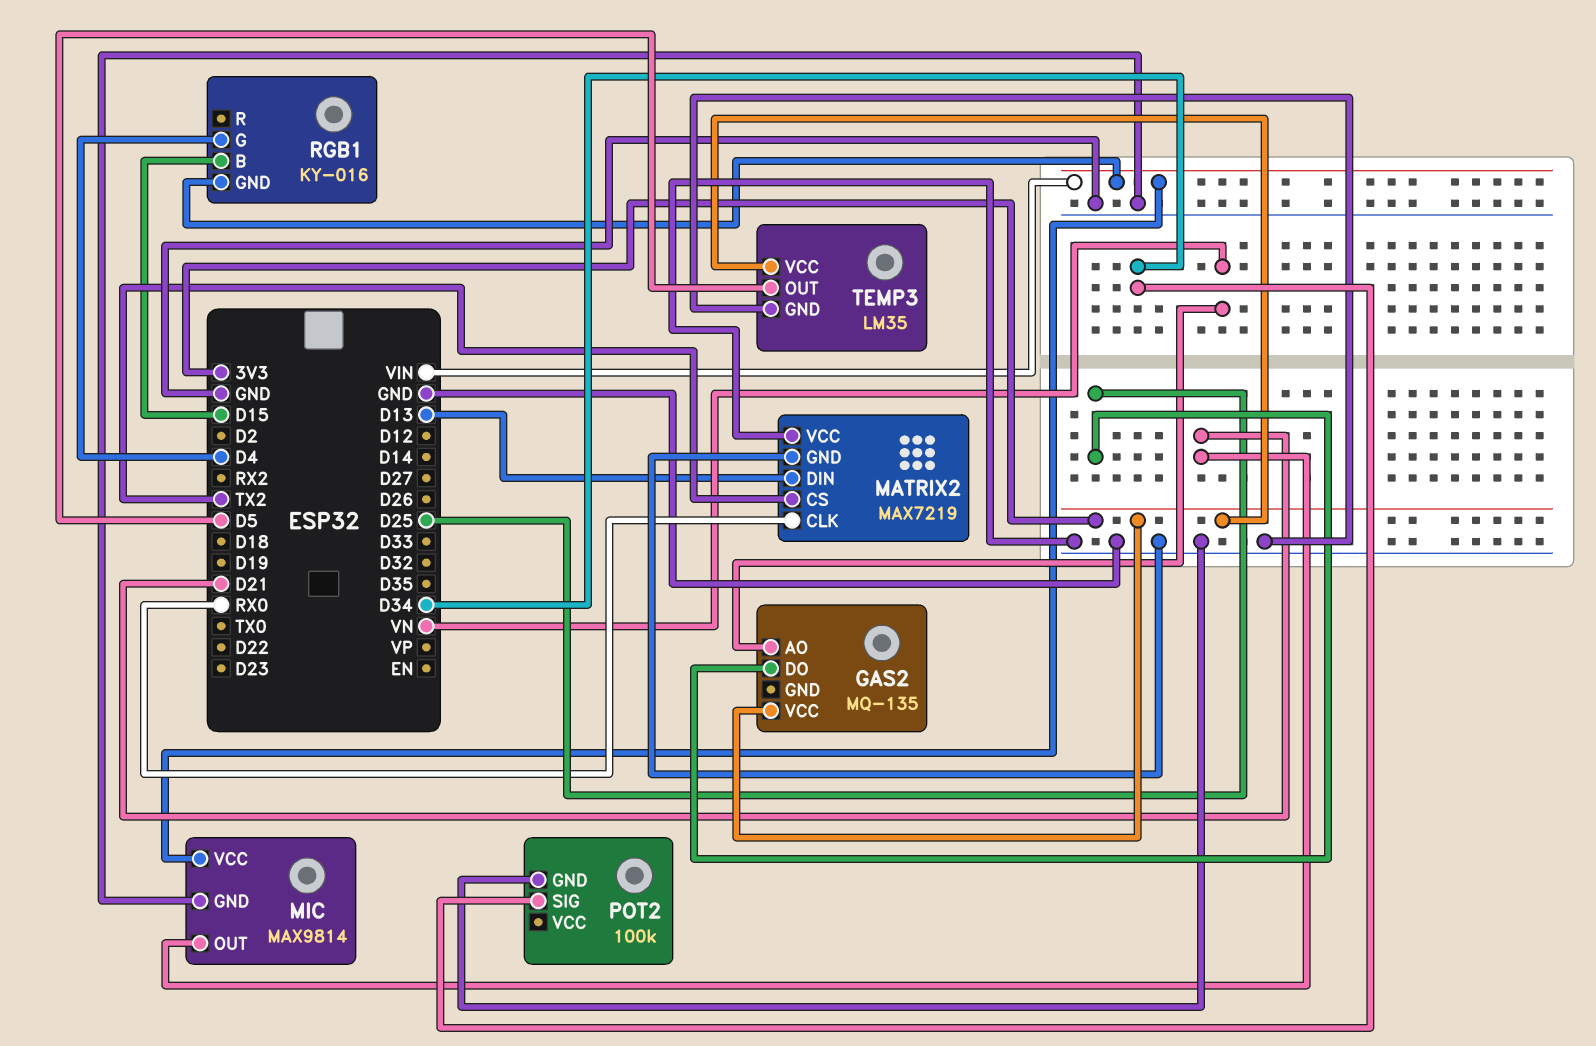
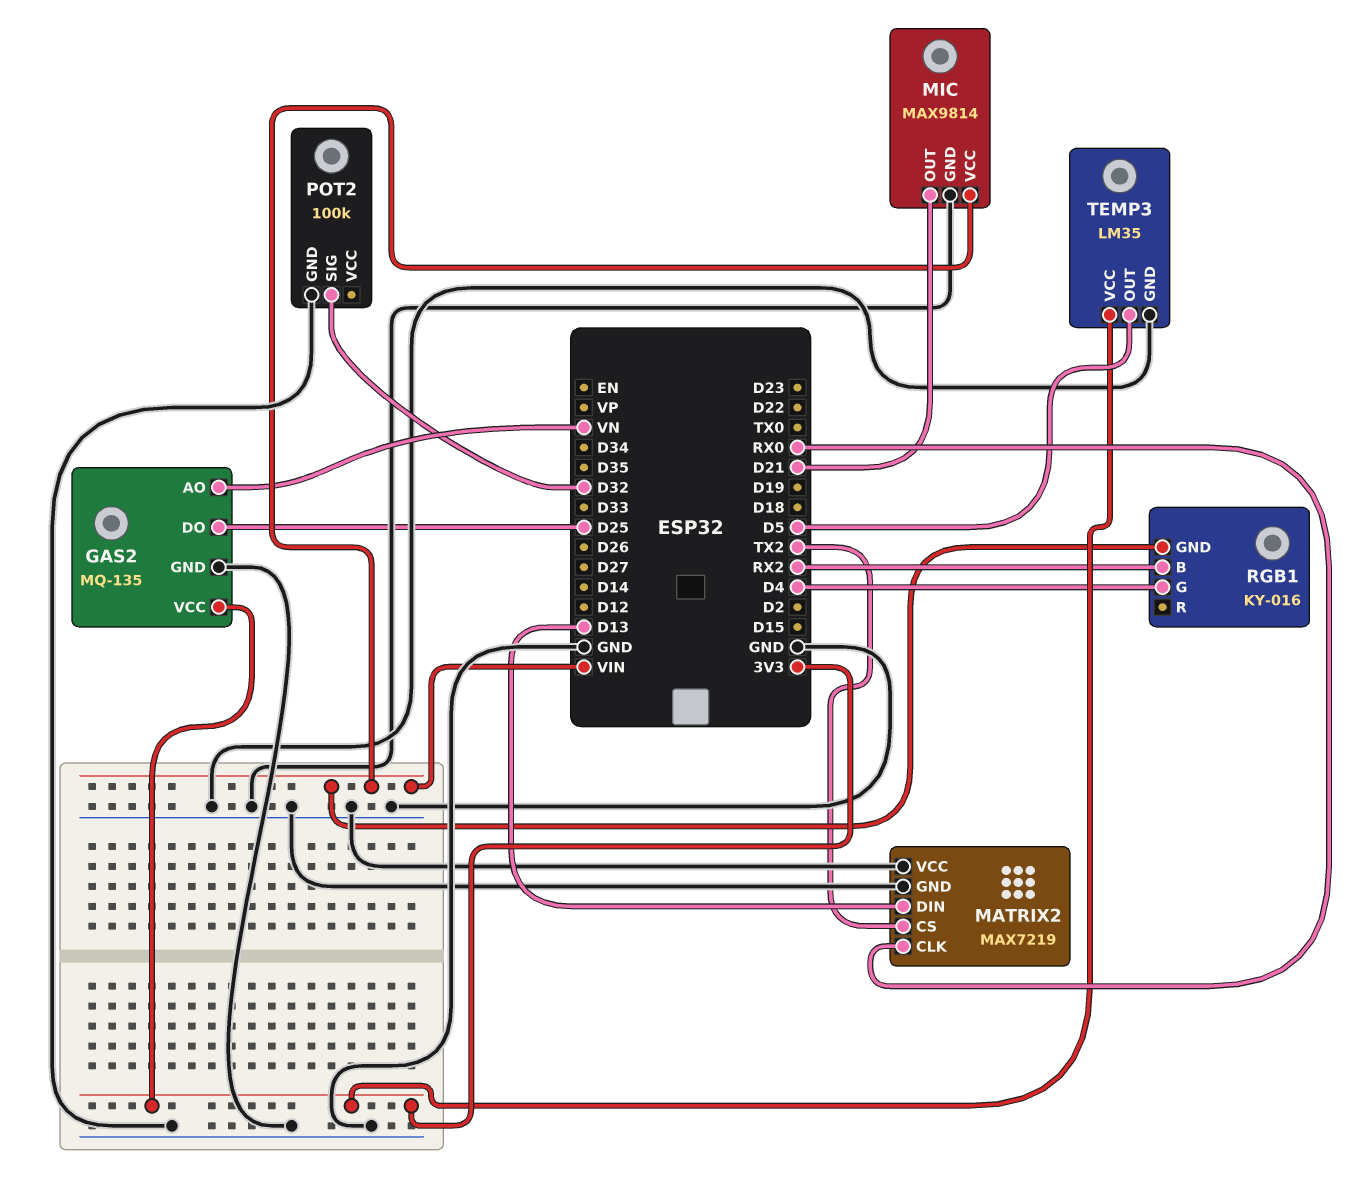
GAS2 pin GND: none -> GND
POT2 pin SIG: D34 -> D32
RGB1 pin B: D15 -> RX2

